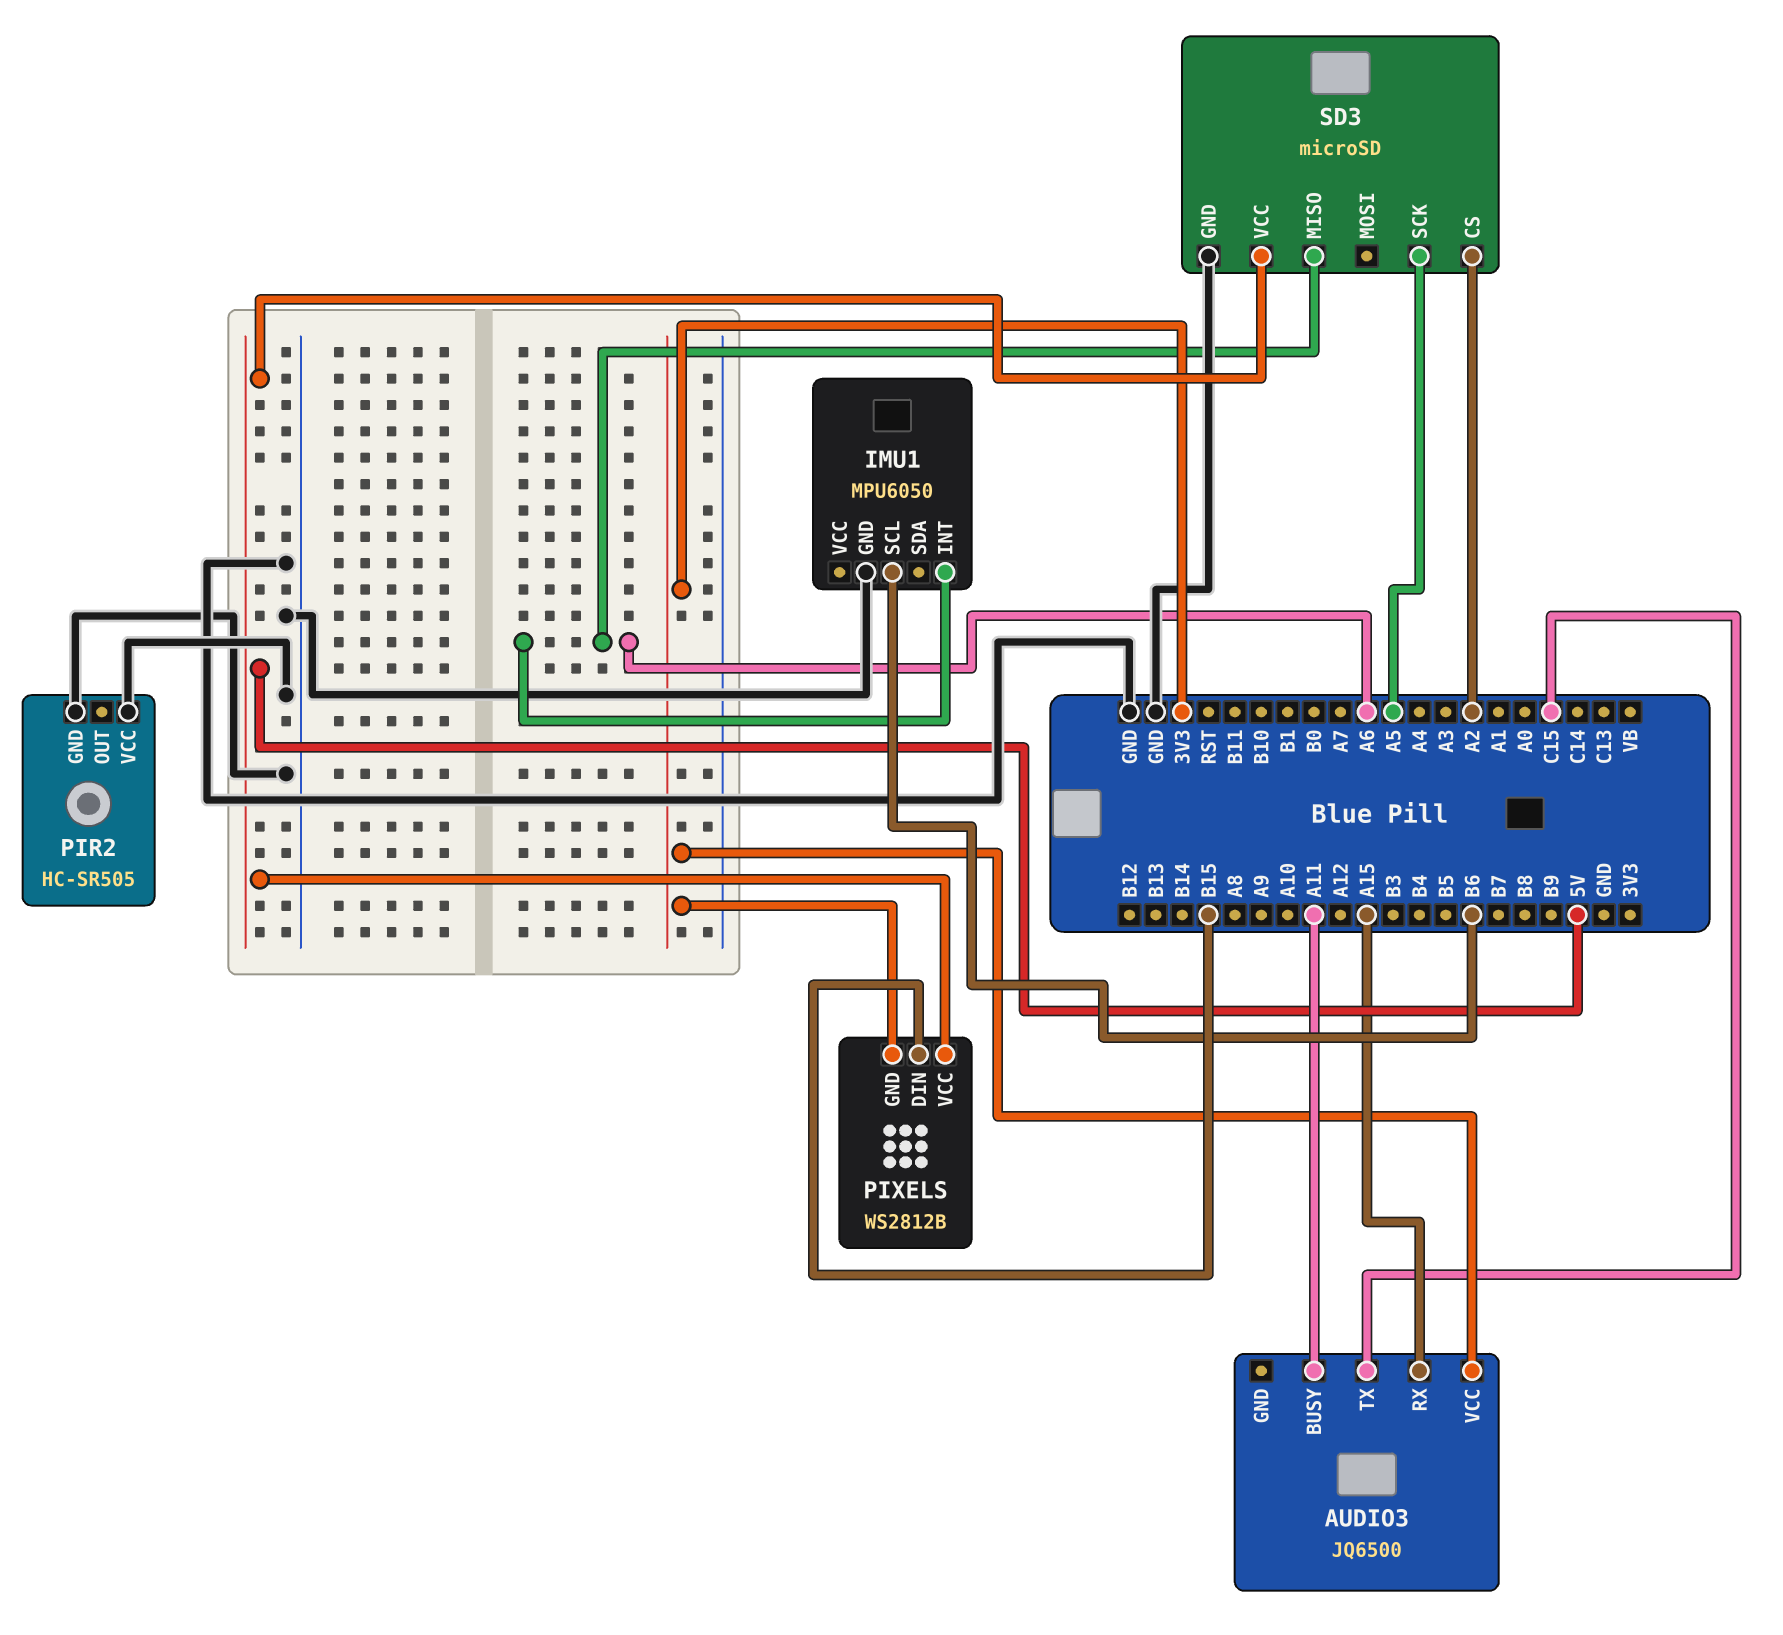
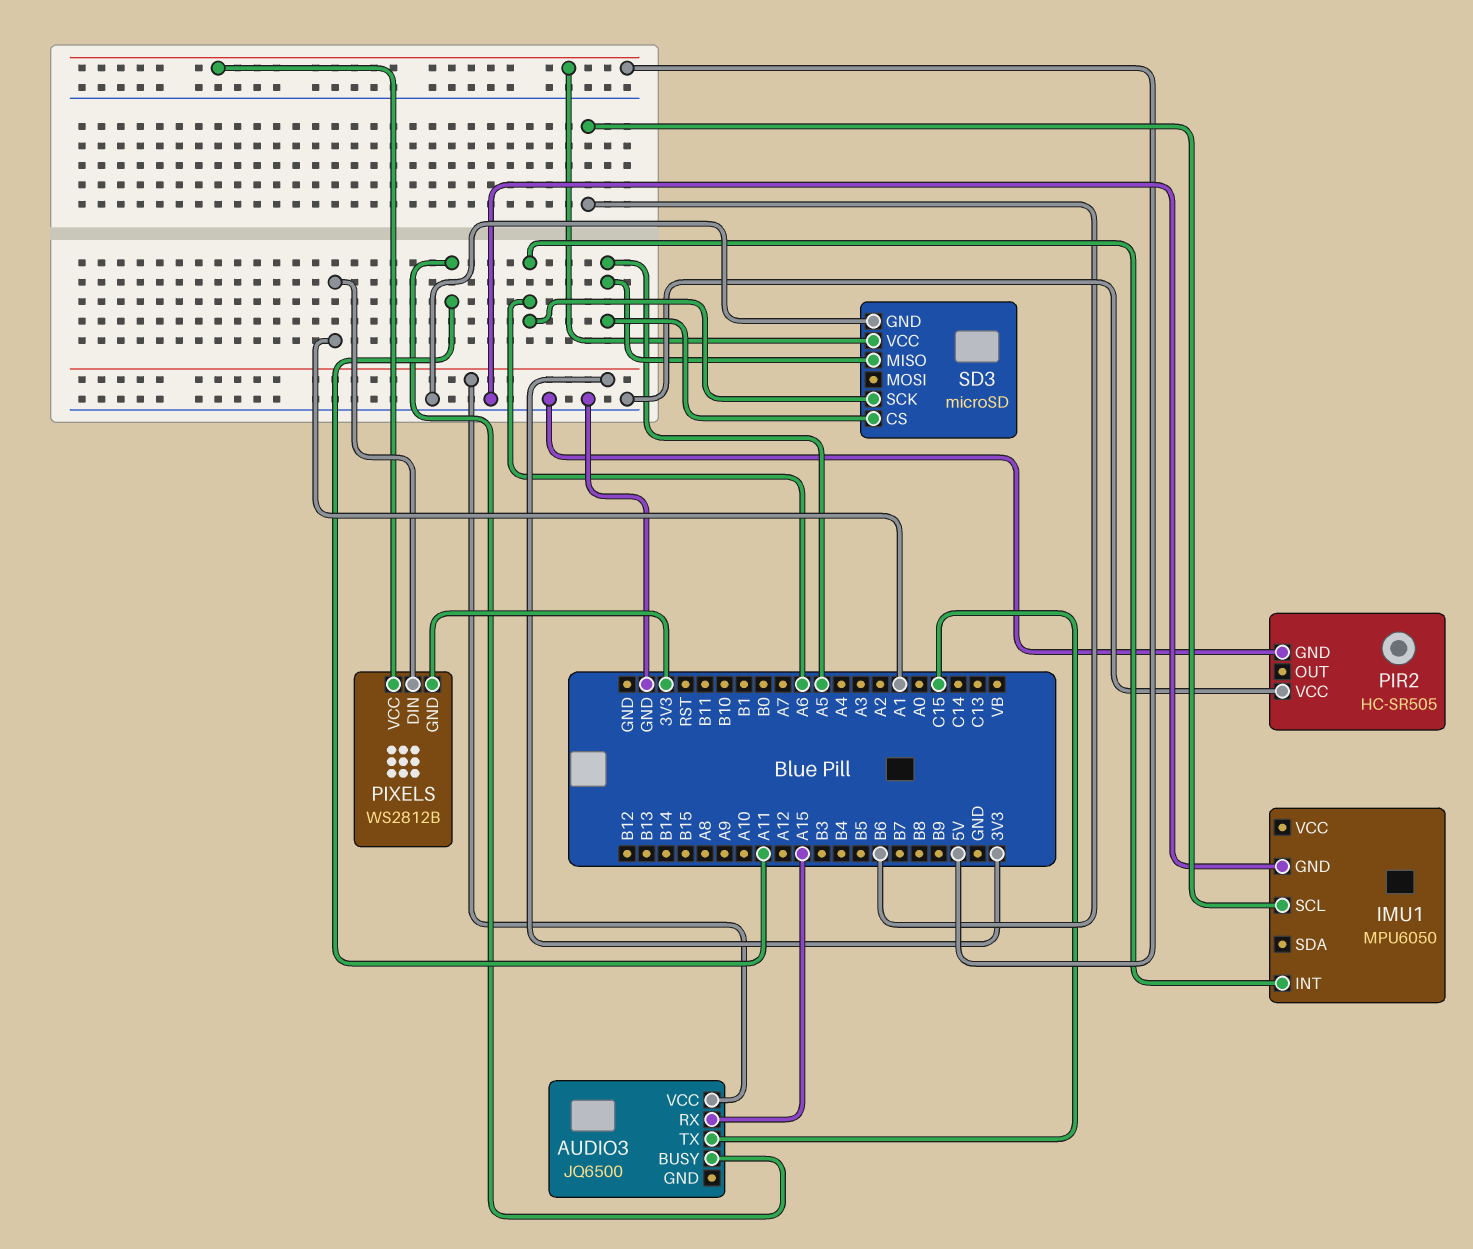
PIXELS pin DIN: B15 -> A1
SD3 pin CS: A2 -> A5
SD3 pin MISO: A6 -> A5
SD3 pin SCK: A5 -> A6

